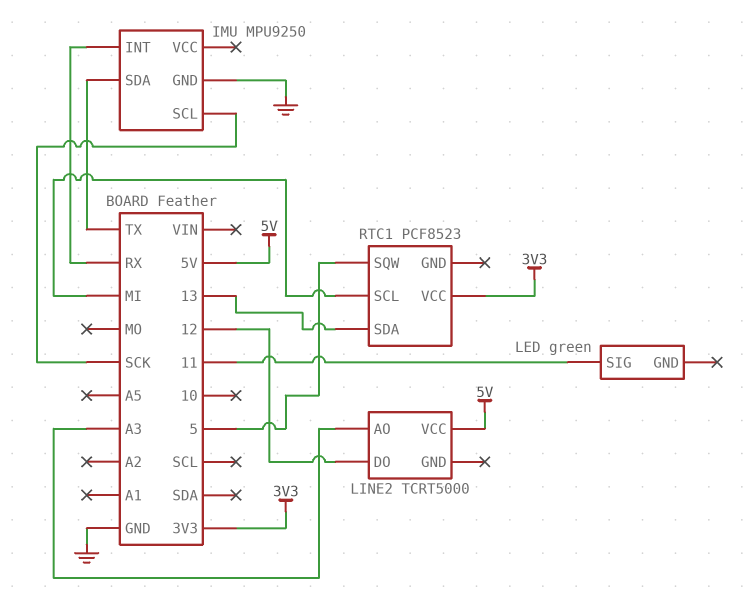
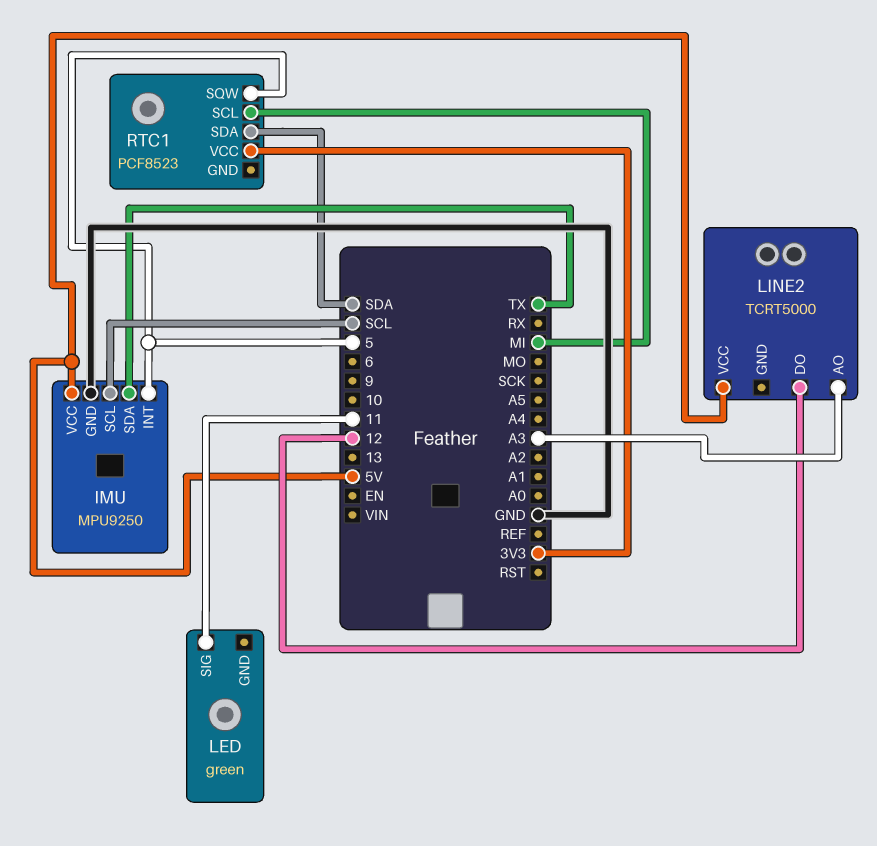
IMU pin INT: RX -> 5
IMU pin SCL: SCK -> SCL
IMU pin VCC: none -> 5V
RTC1 pin SDA: 13 -> SDA

